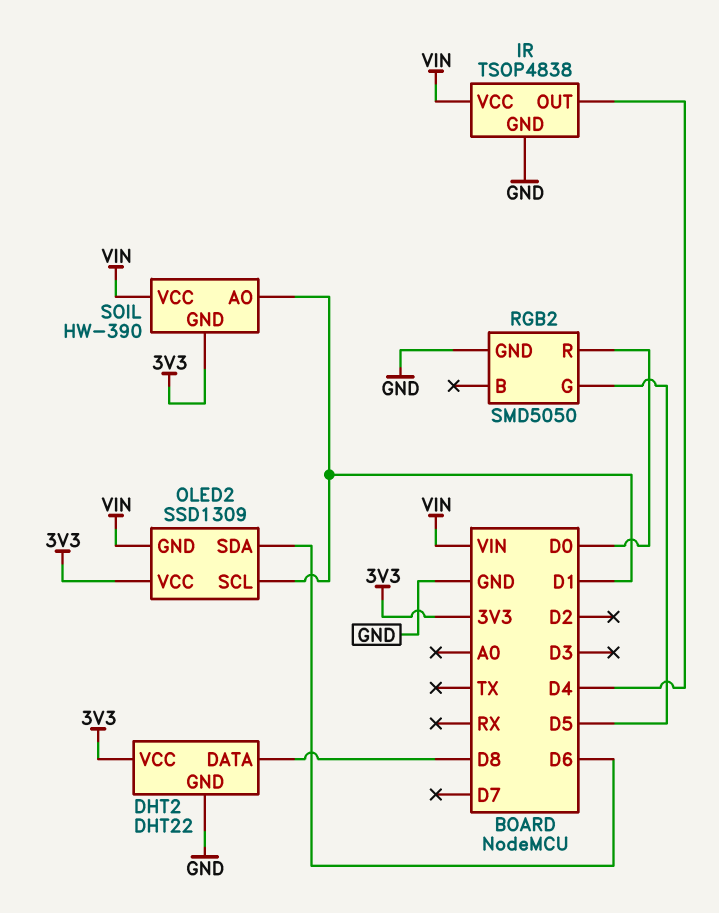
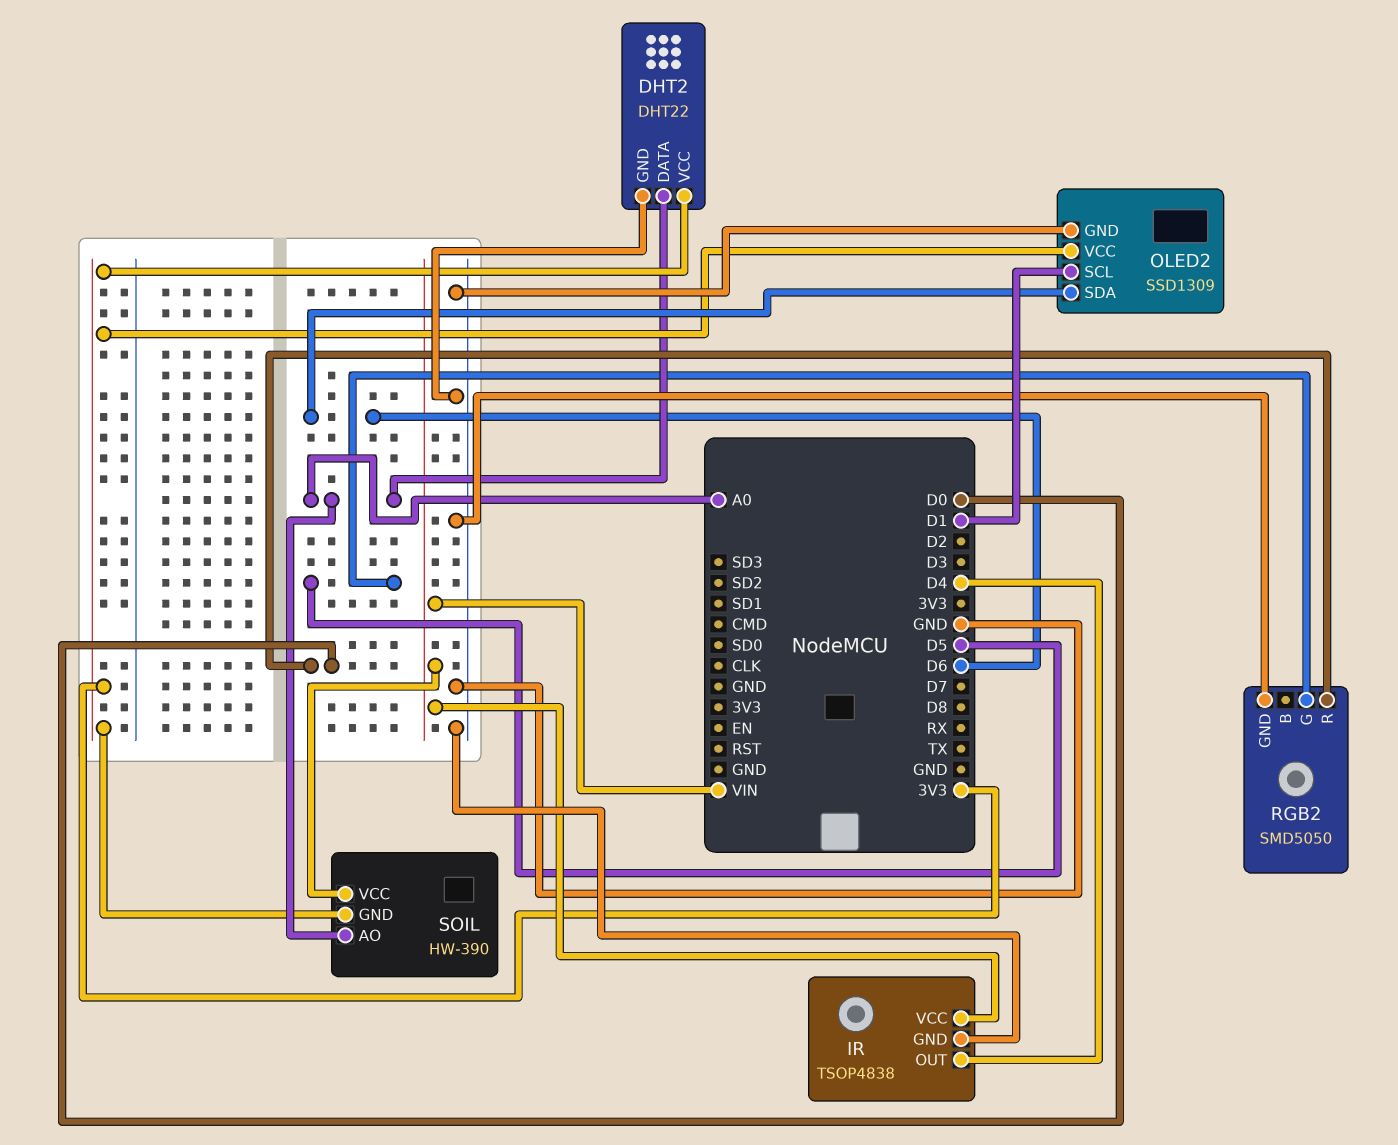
DHT2 pin DATA: D8 -> A0
OLED2 pin GND: VIN -> GND
SOIL pin AO: D1 -> A0

